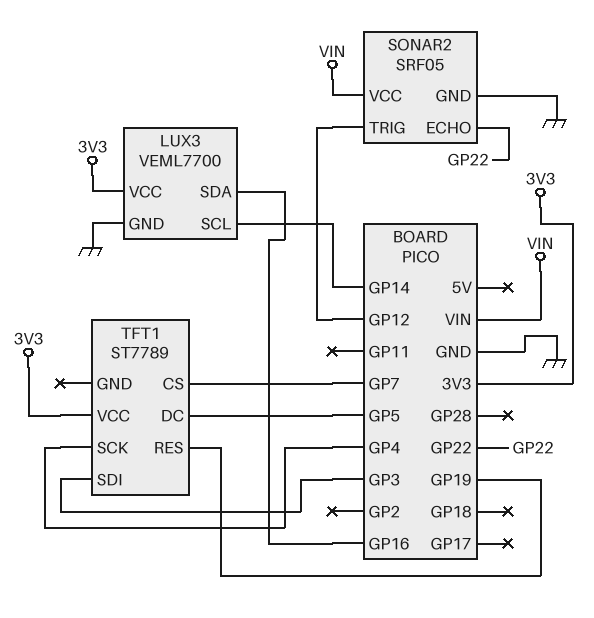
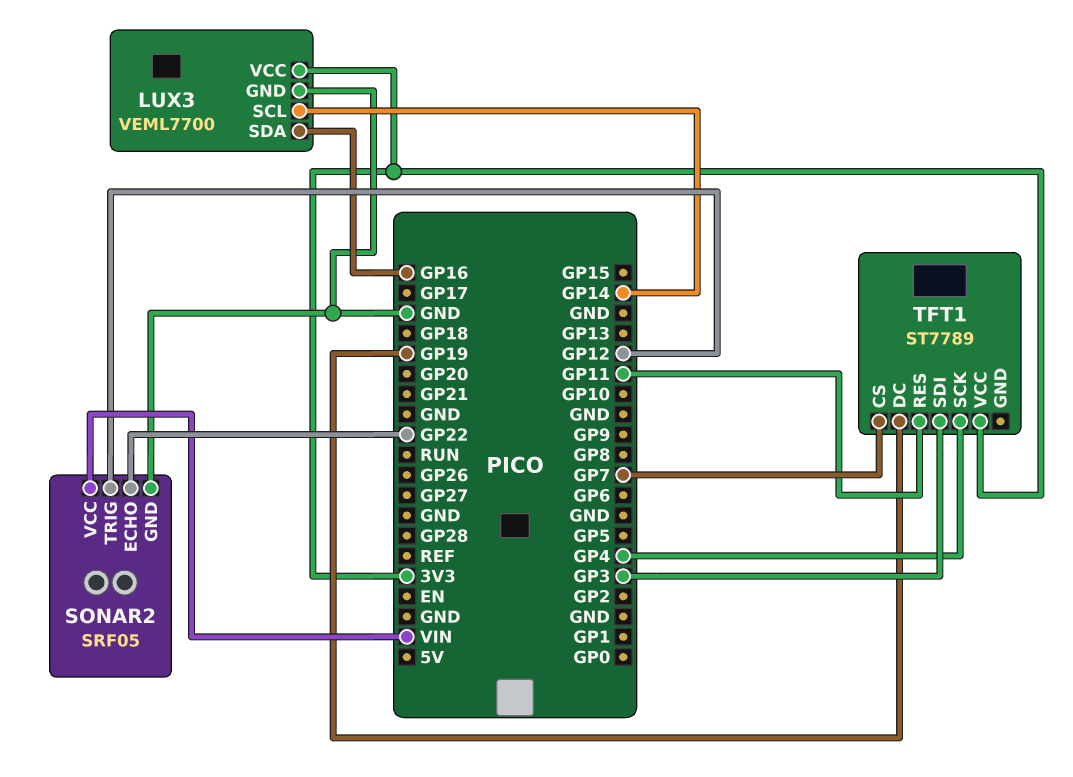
TFT1 pin DC: GP5 -> GP19
TFT1 pin RES: GP19 -> GP11

